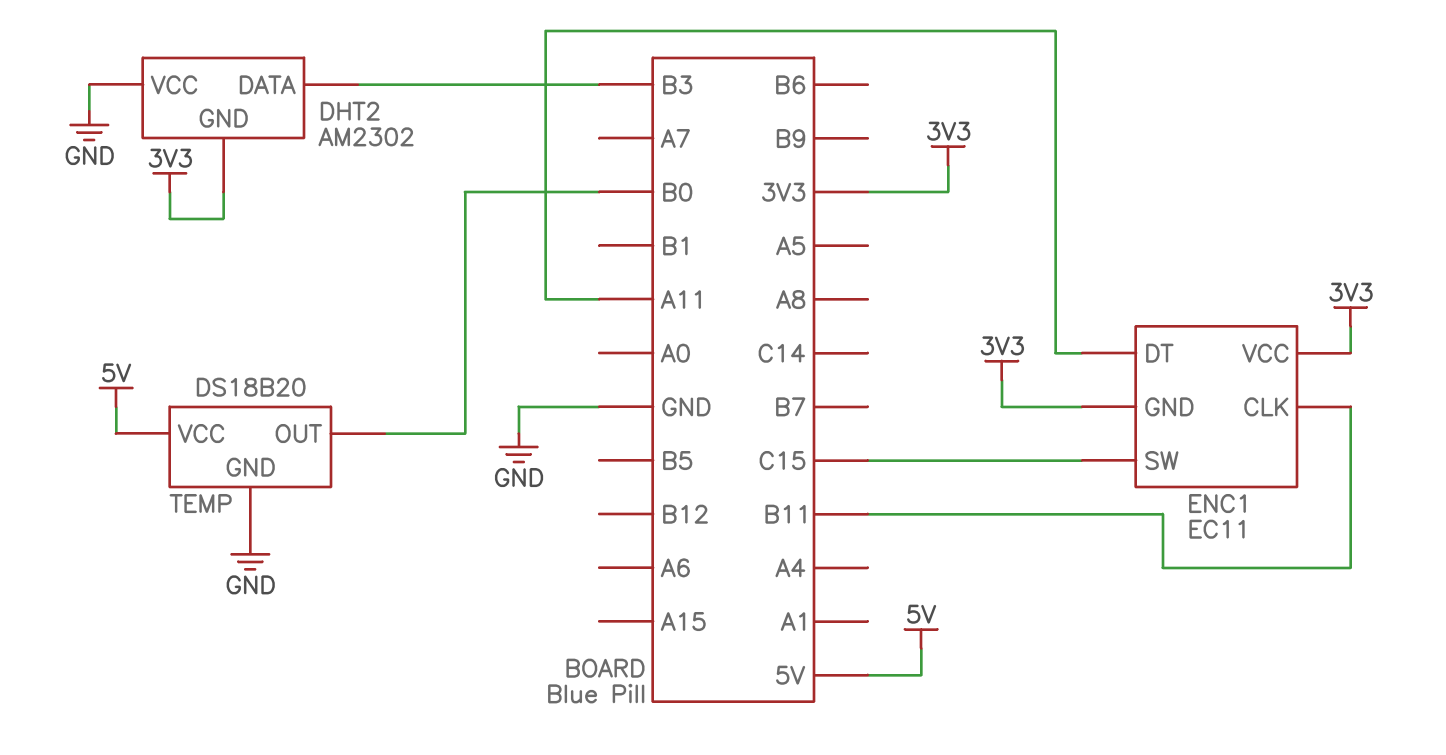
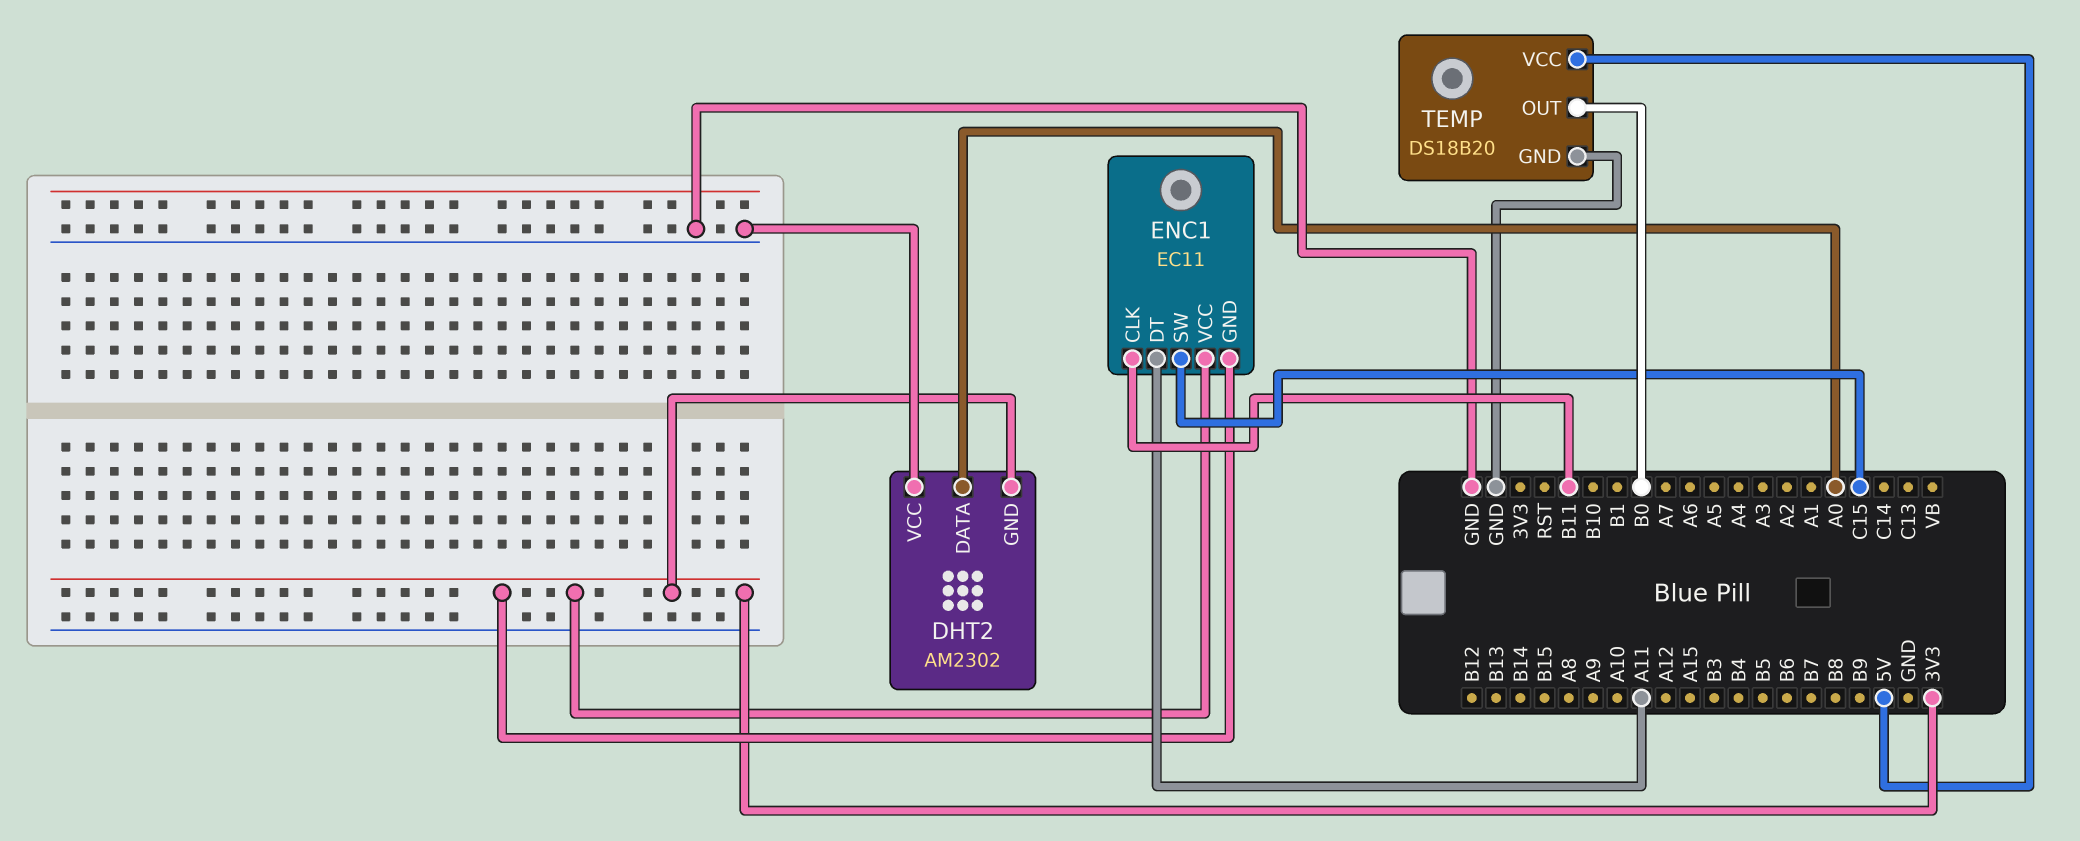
DHT2 pin DATA: B3 -> A0

